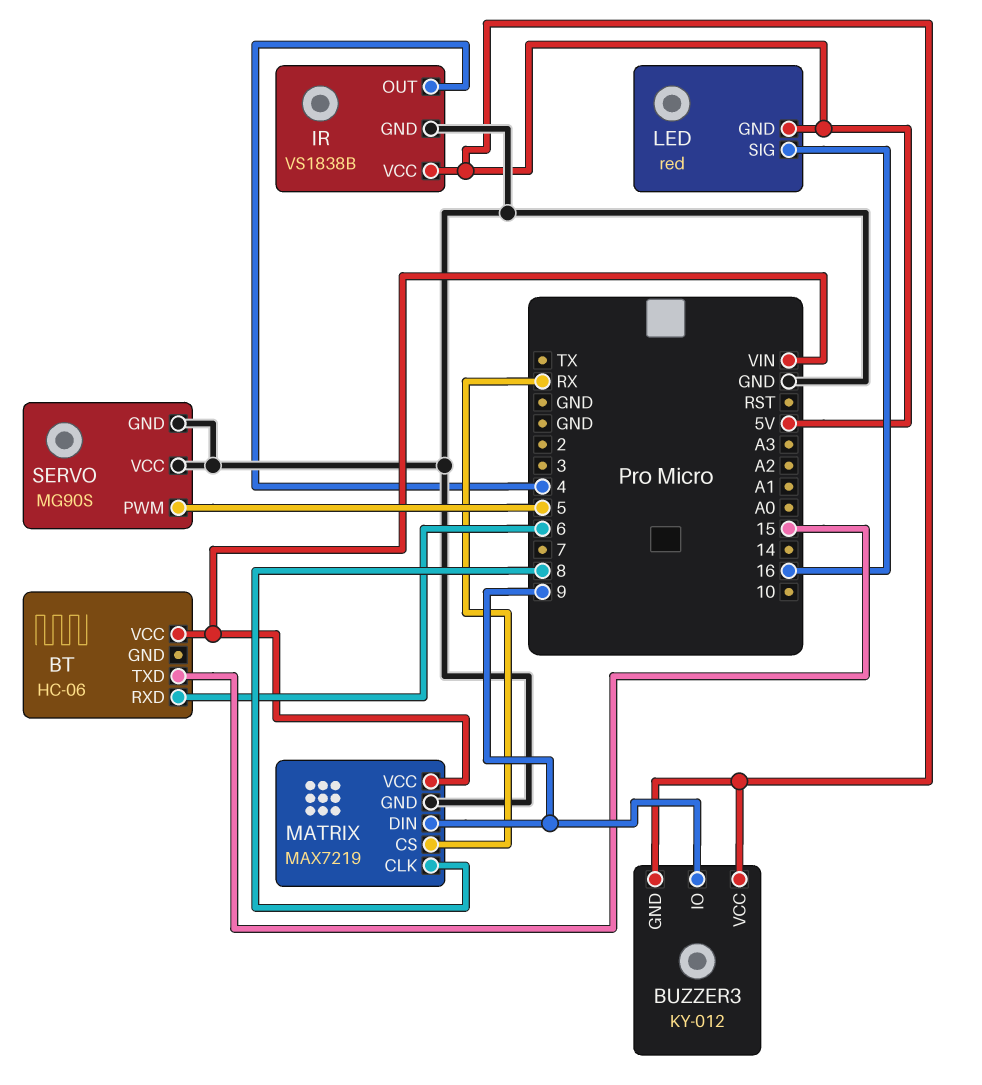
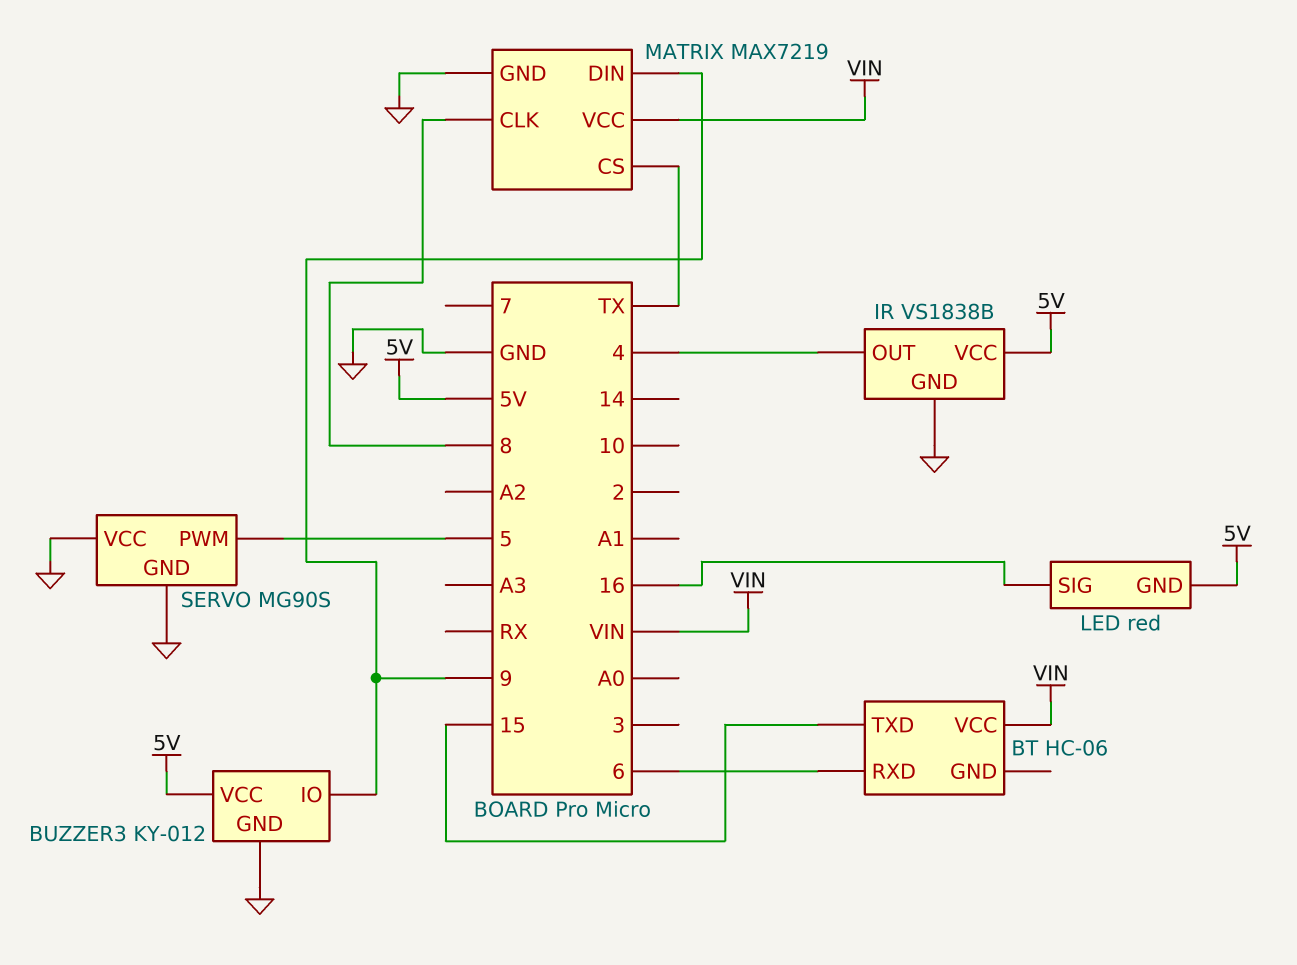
BUZZER3 pin GND: 5V -> GND
MATRIX pin CS: RX -> TX

